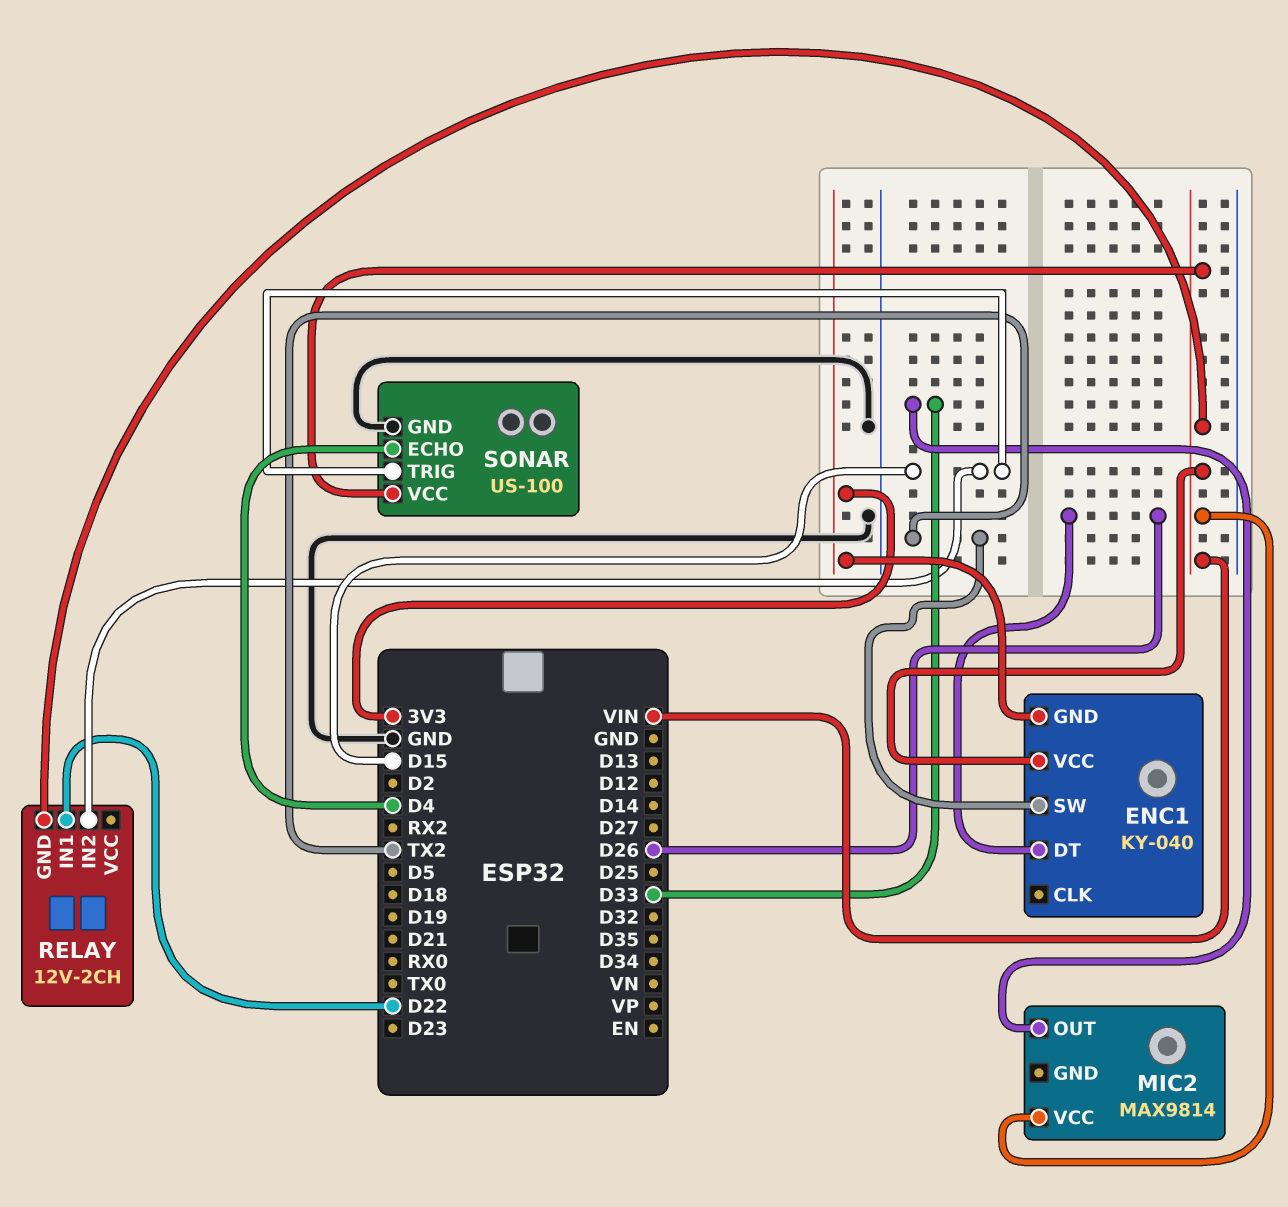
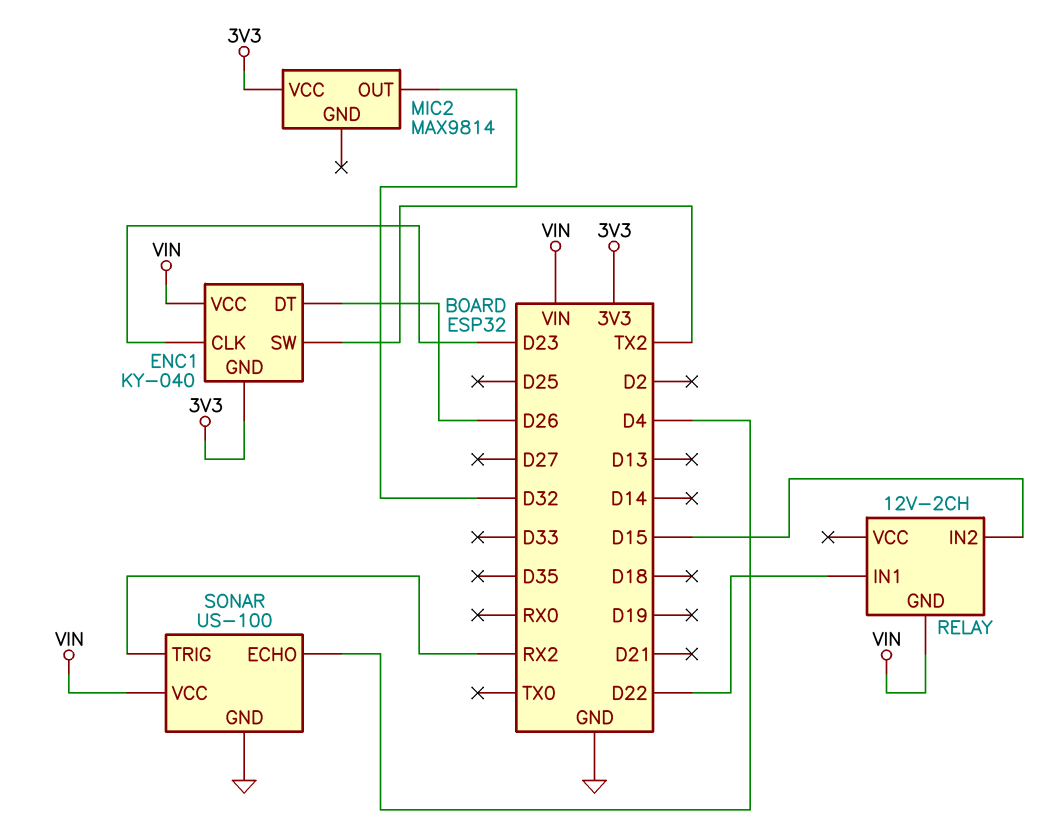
ENC1 pin CLK: none -> D23
MIC2 pin OUT: D33 -> D32
MIC2 pin VCC: VIN -> 3V3
SONAR pin TRIG: D15 -> RX2

